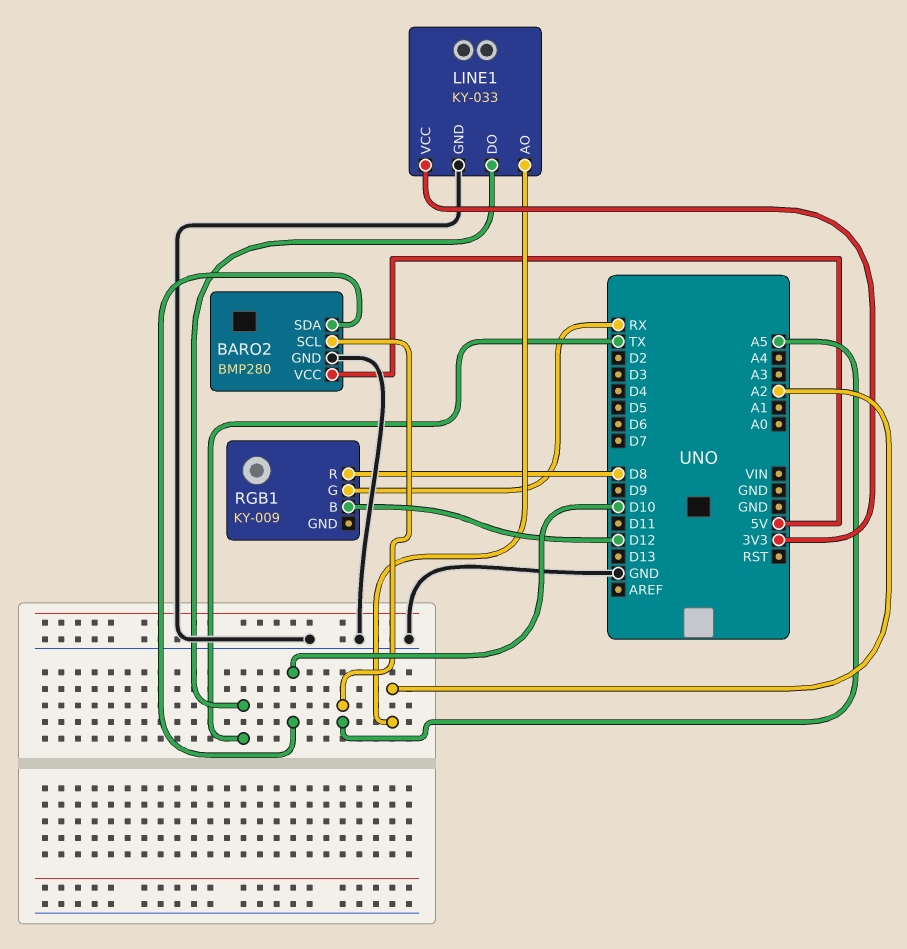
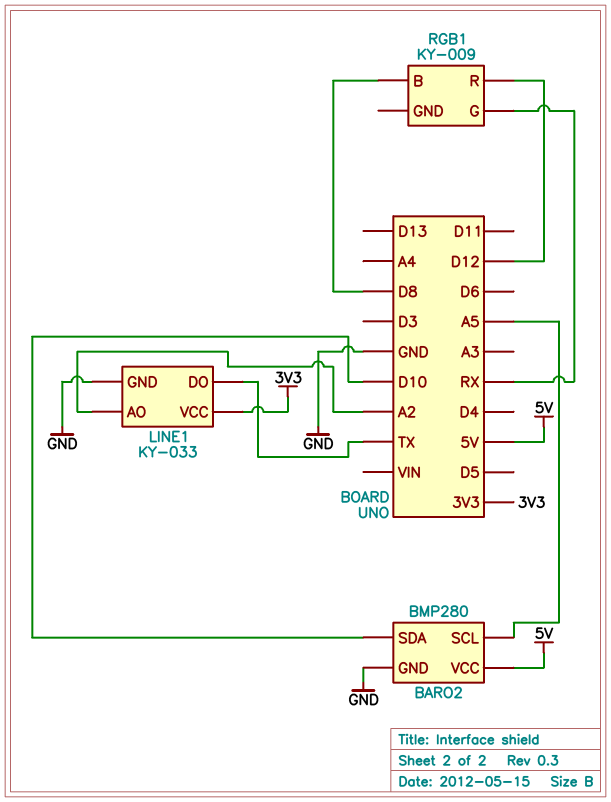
RGB1 pin B: D12 -> D8
RGB1 pin R: D8 -> D12

